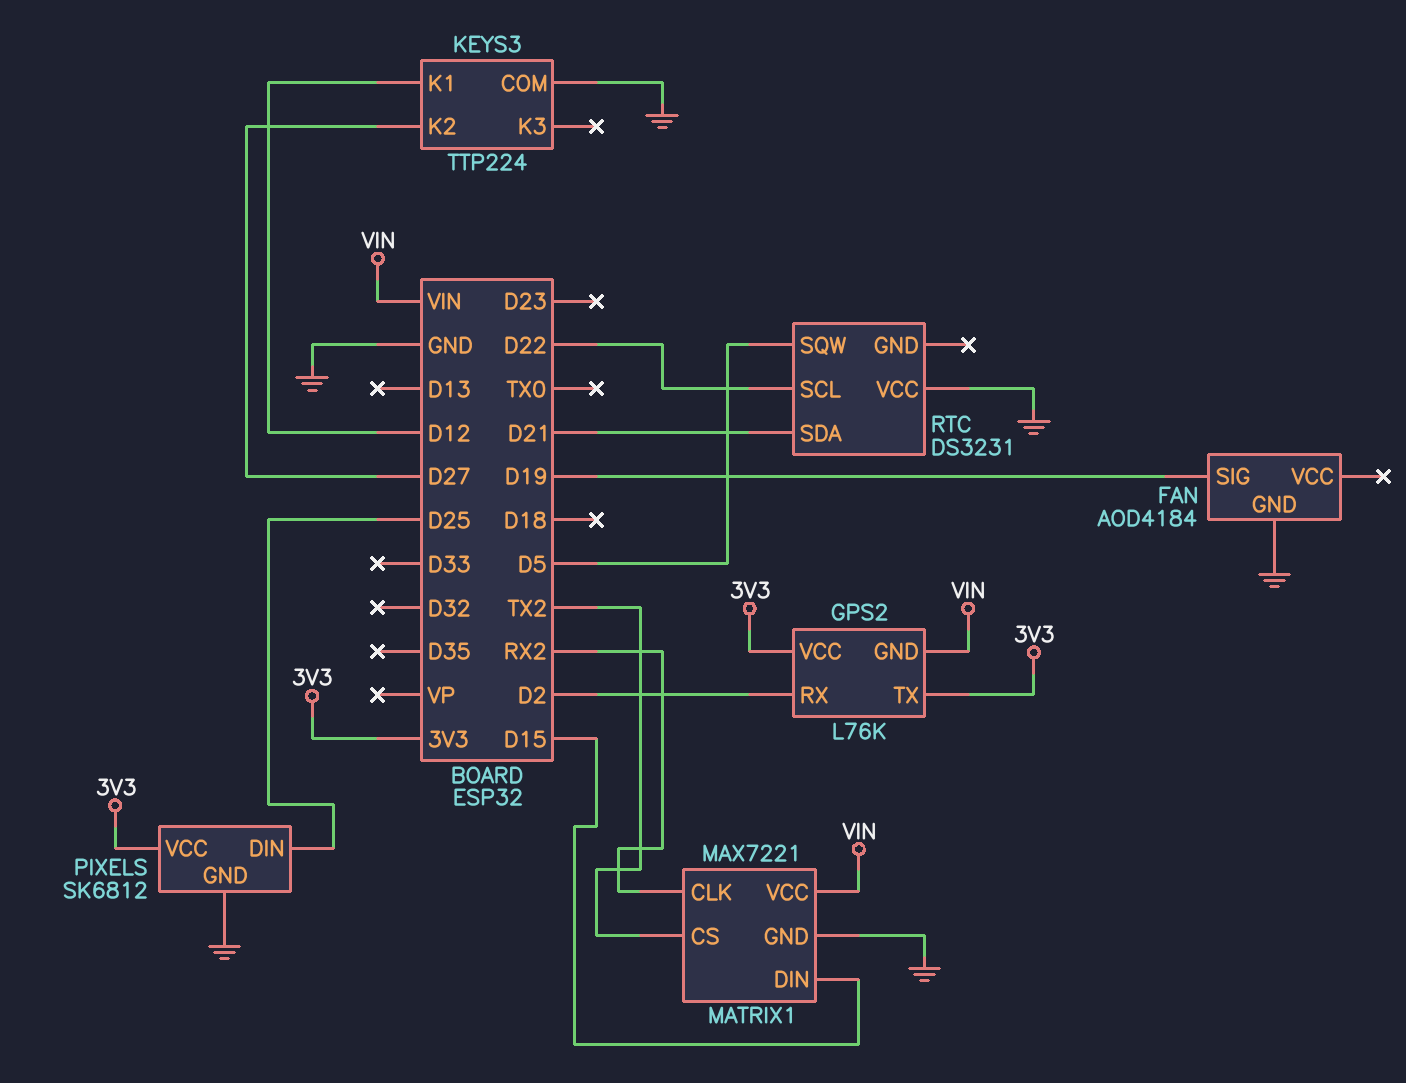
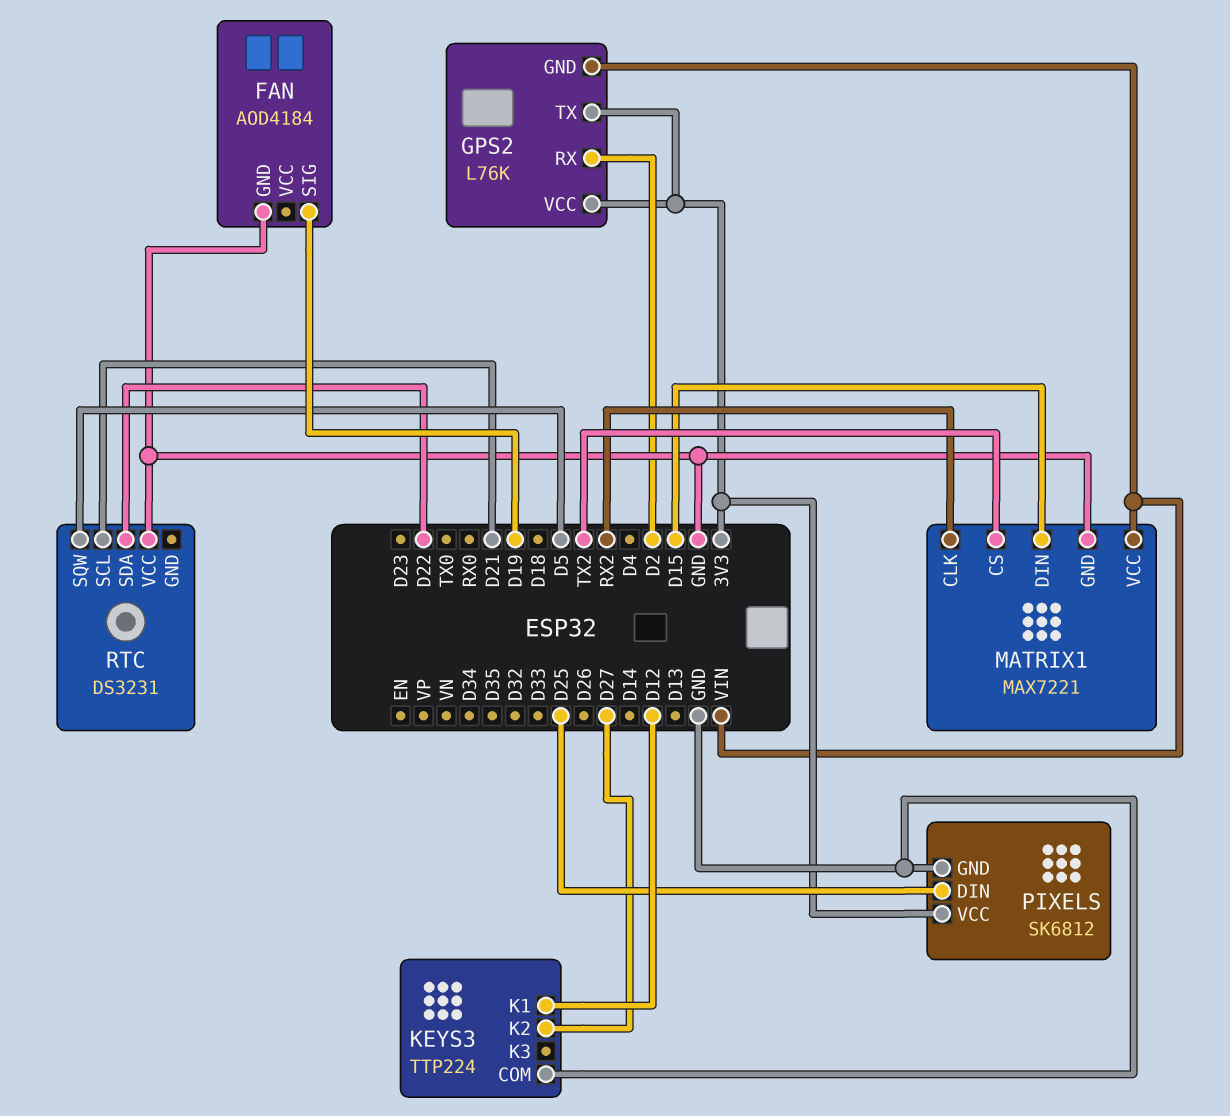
RTC pin SCL: D22 -> D21
RTC pin SDA: D21 -> D22

